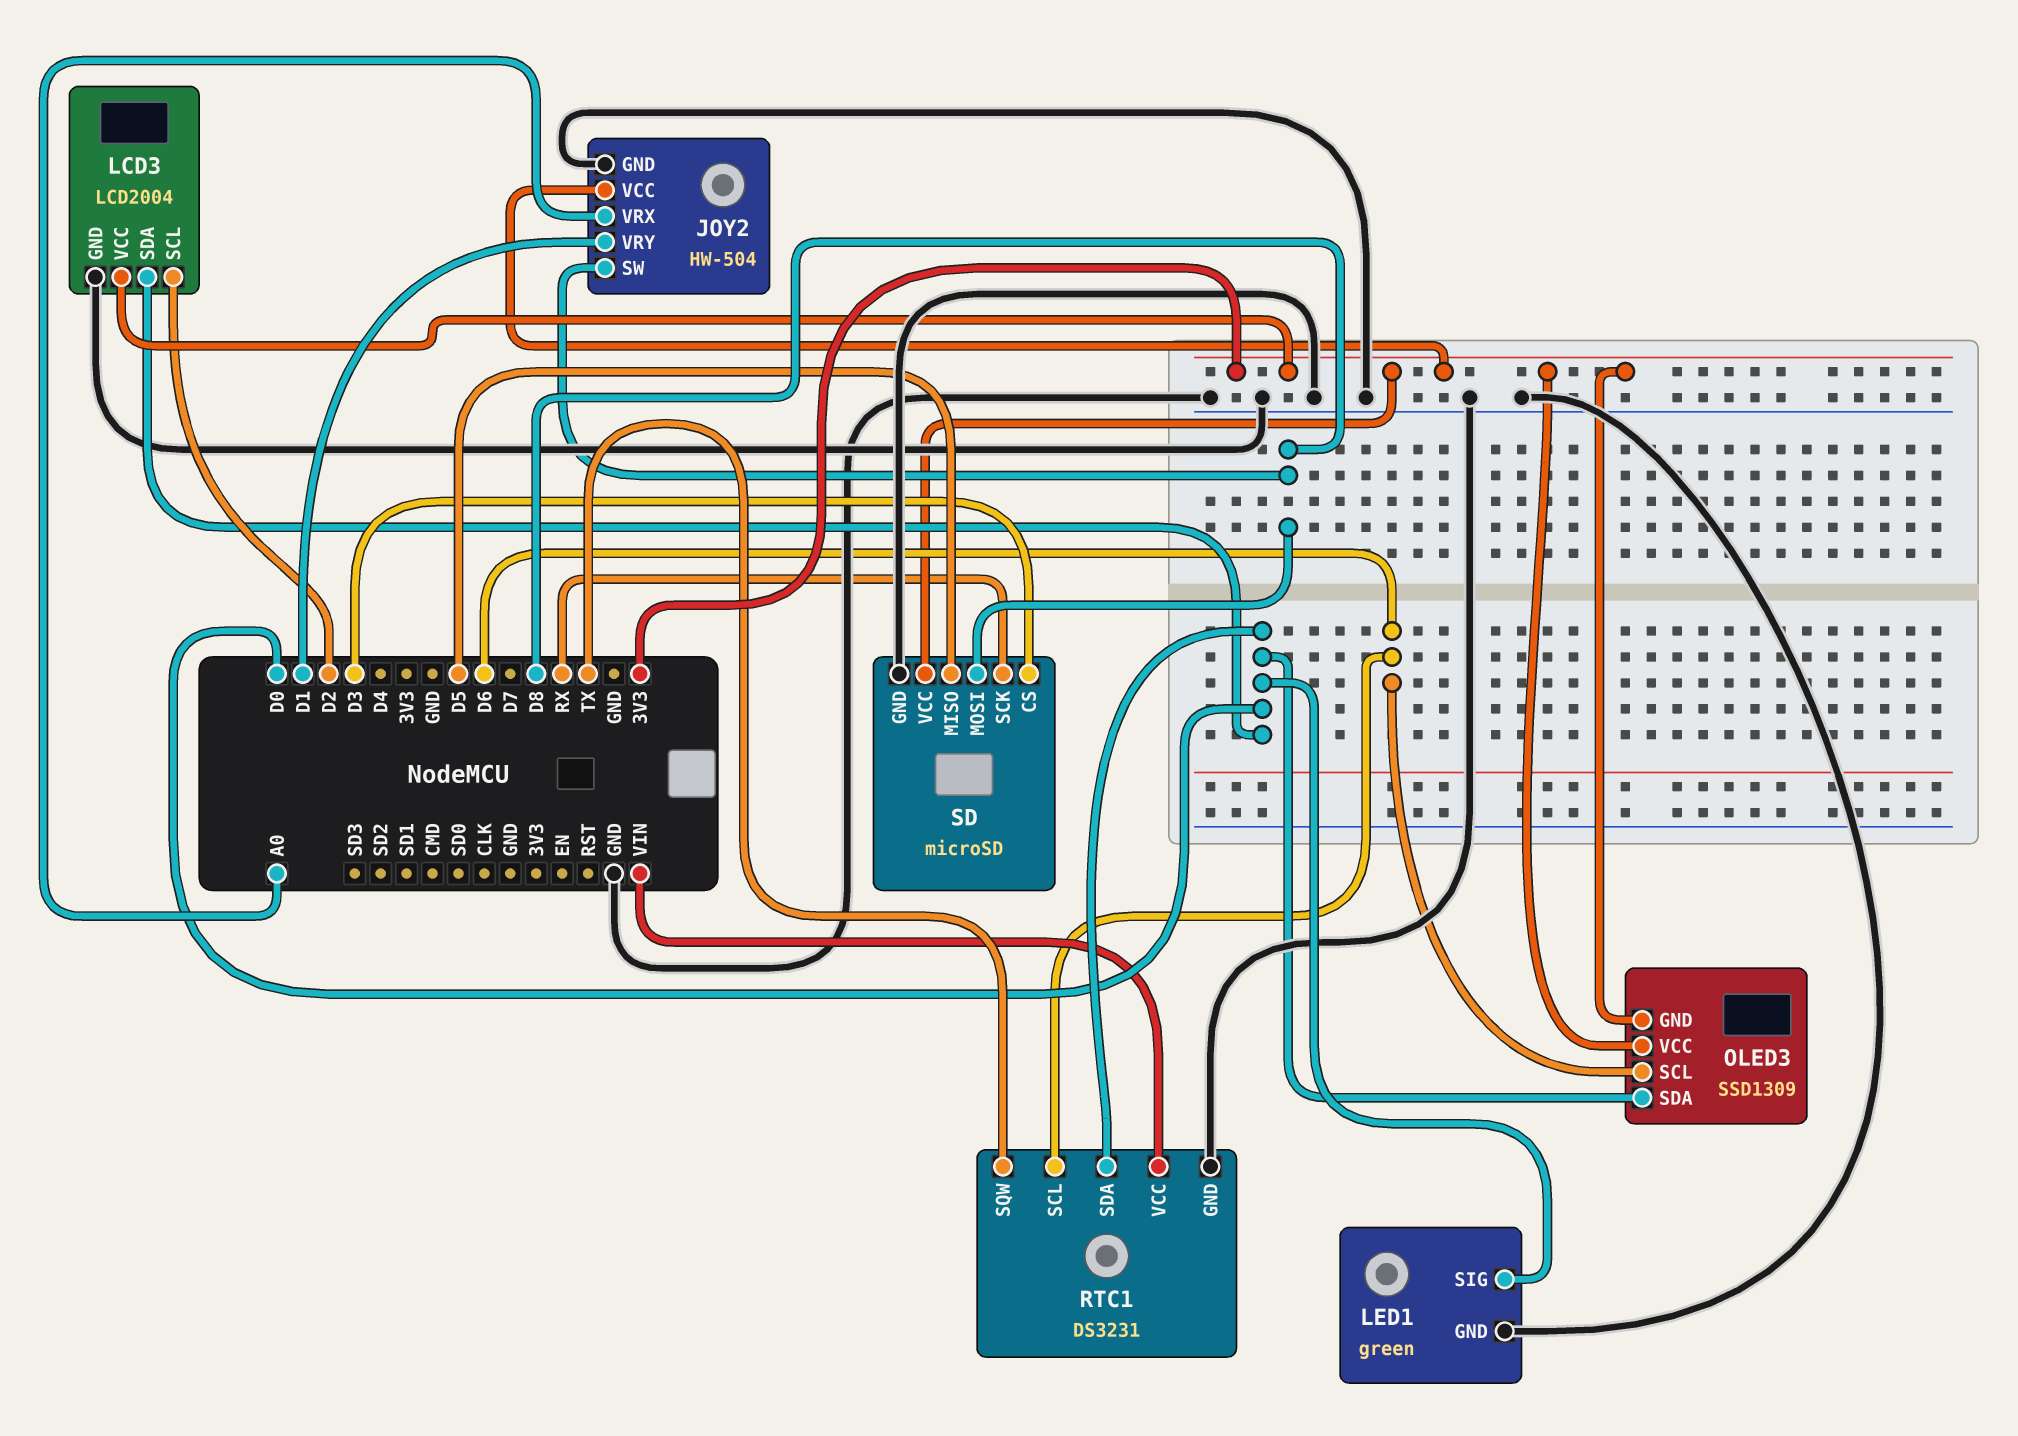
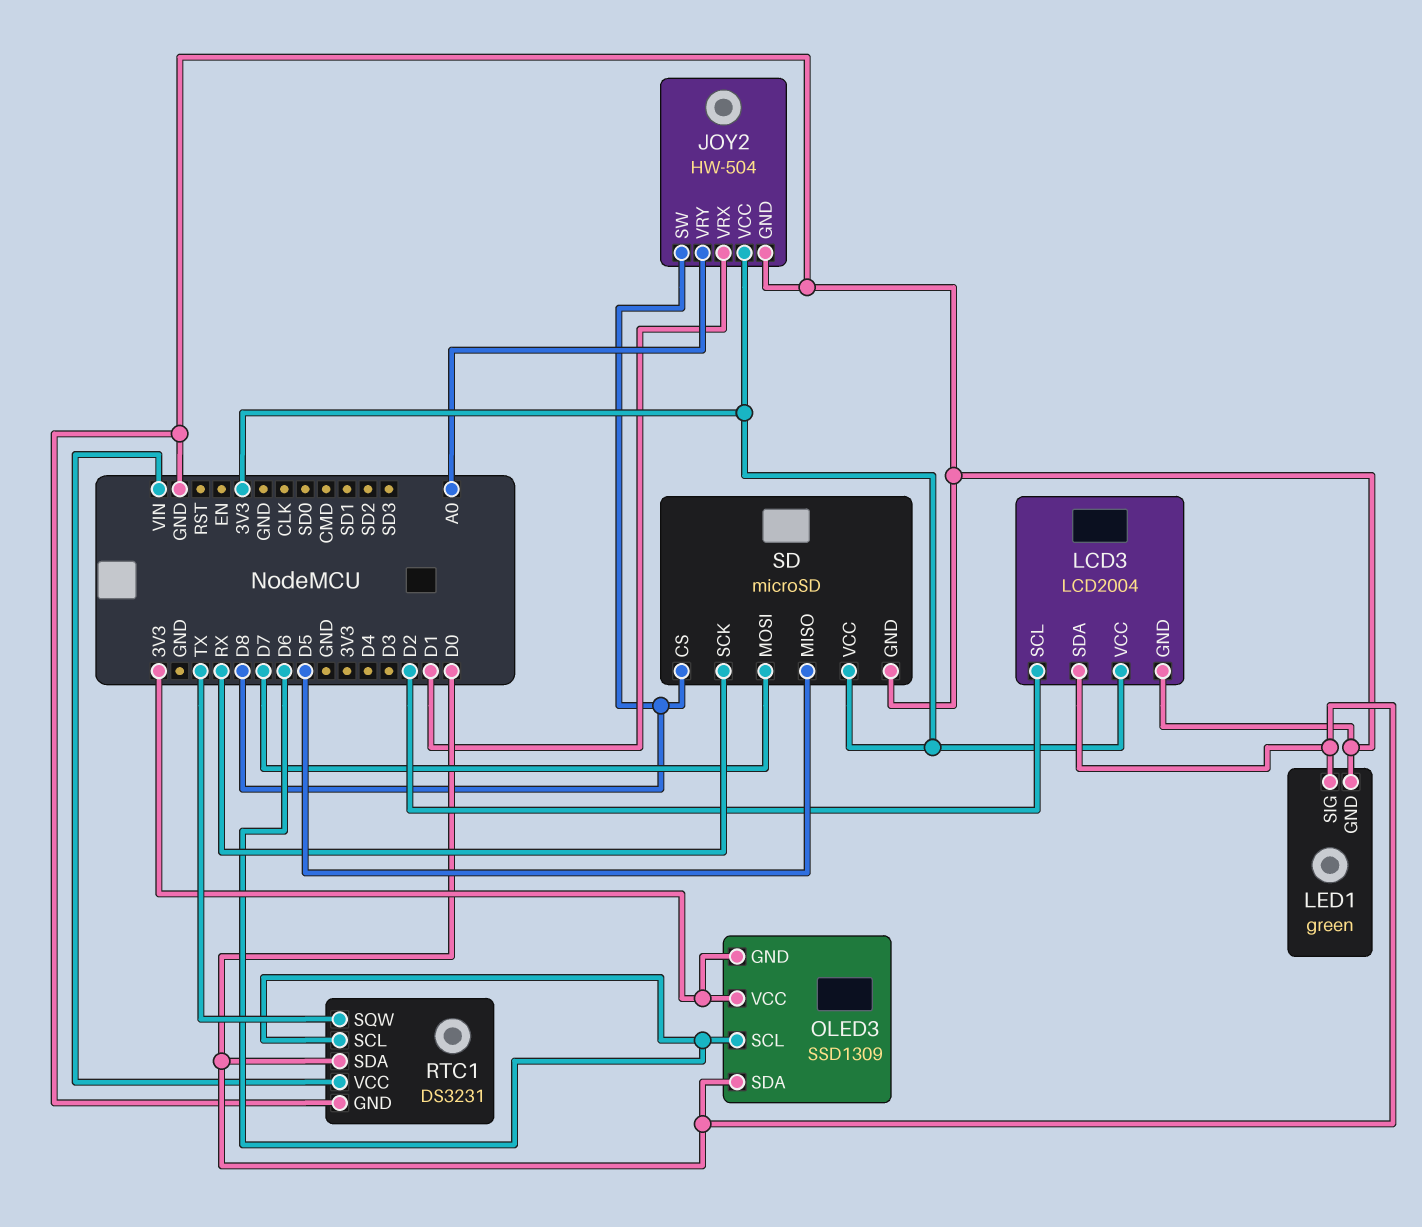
JOY2 pin VRX: A0 -> D1
JOY2 pin VRY: D1 -> A0
SD pin CS: D3 -> D8
SD pin MOSI: D8 -> D7

